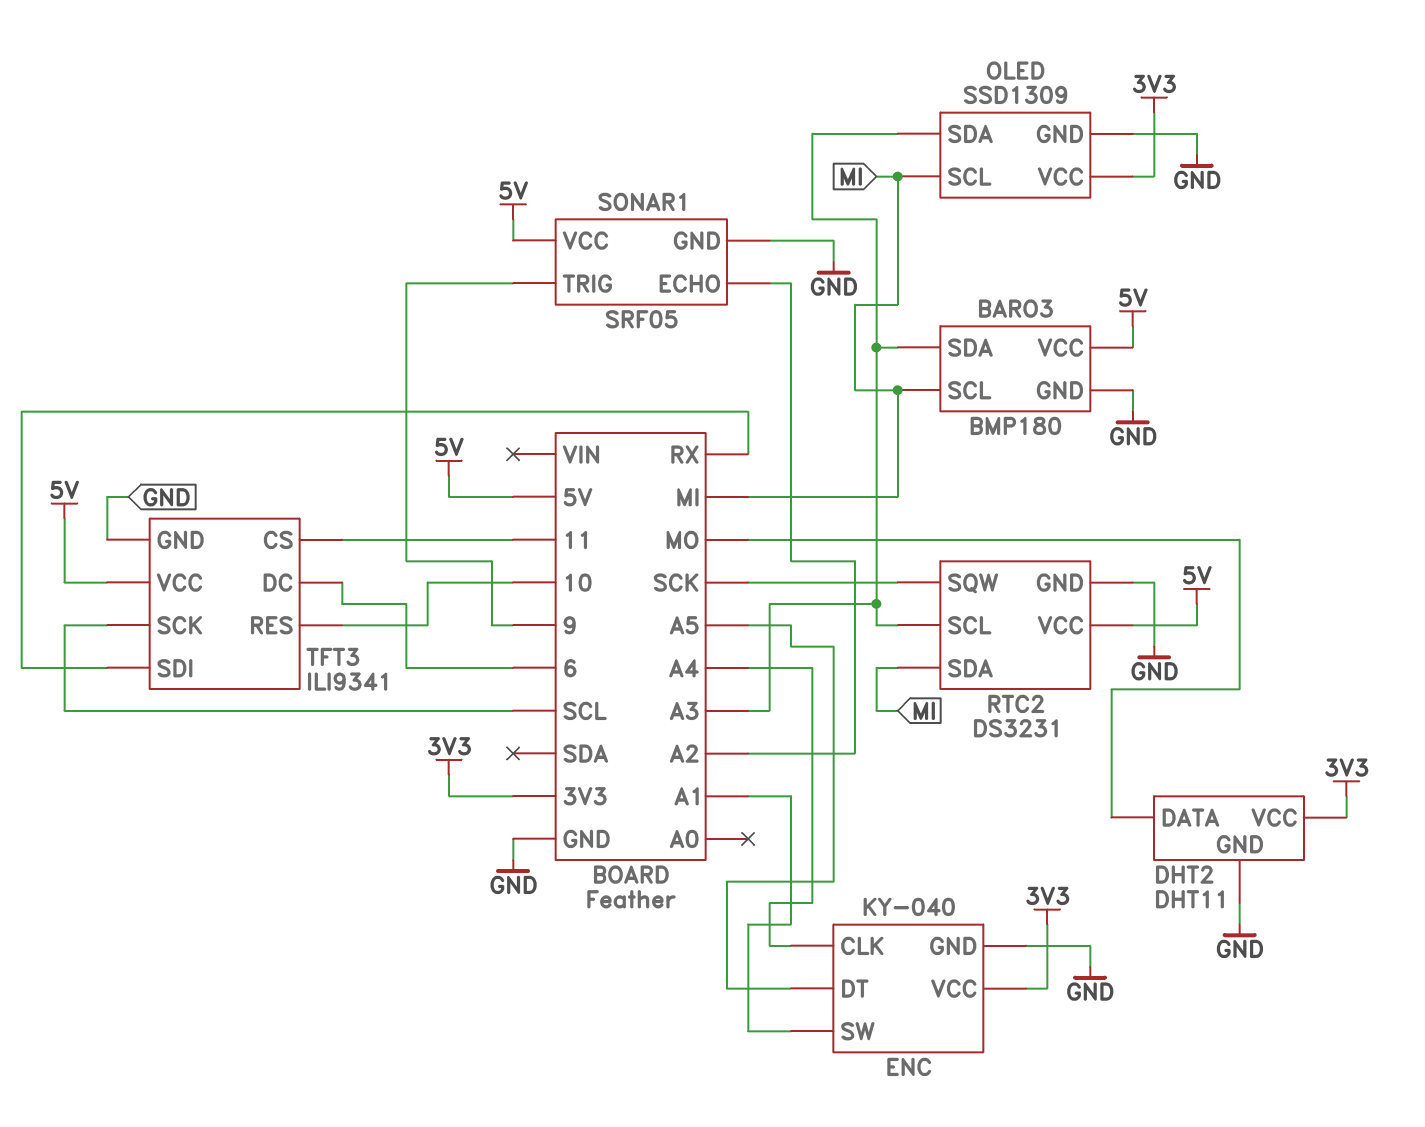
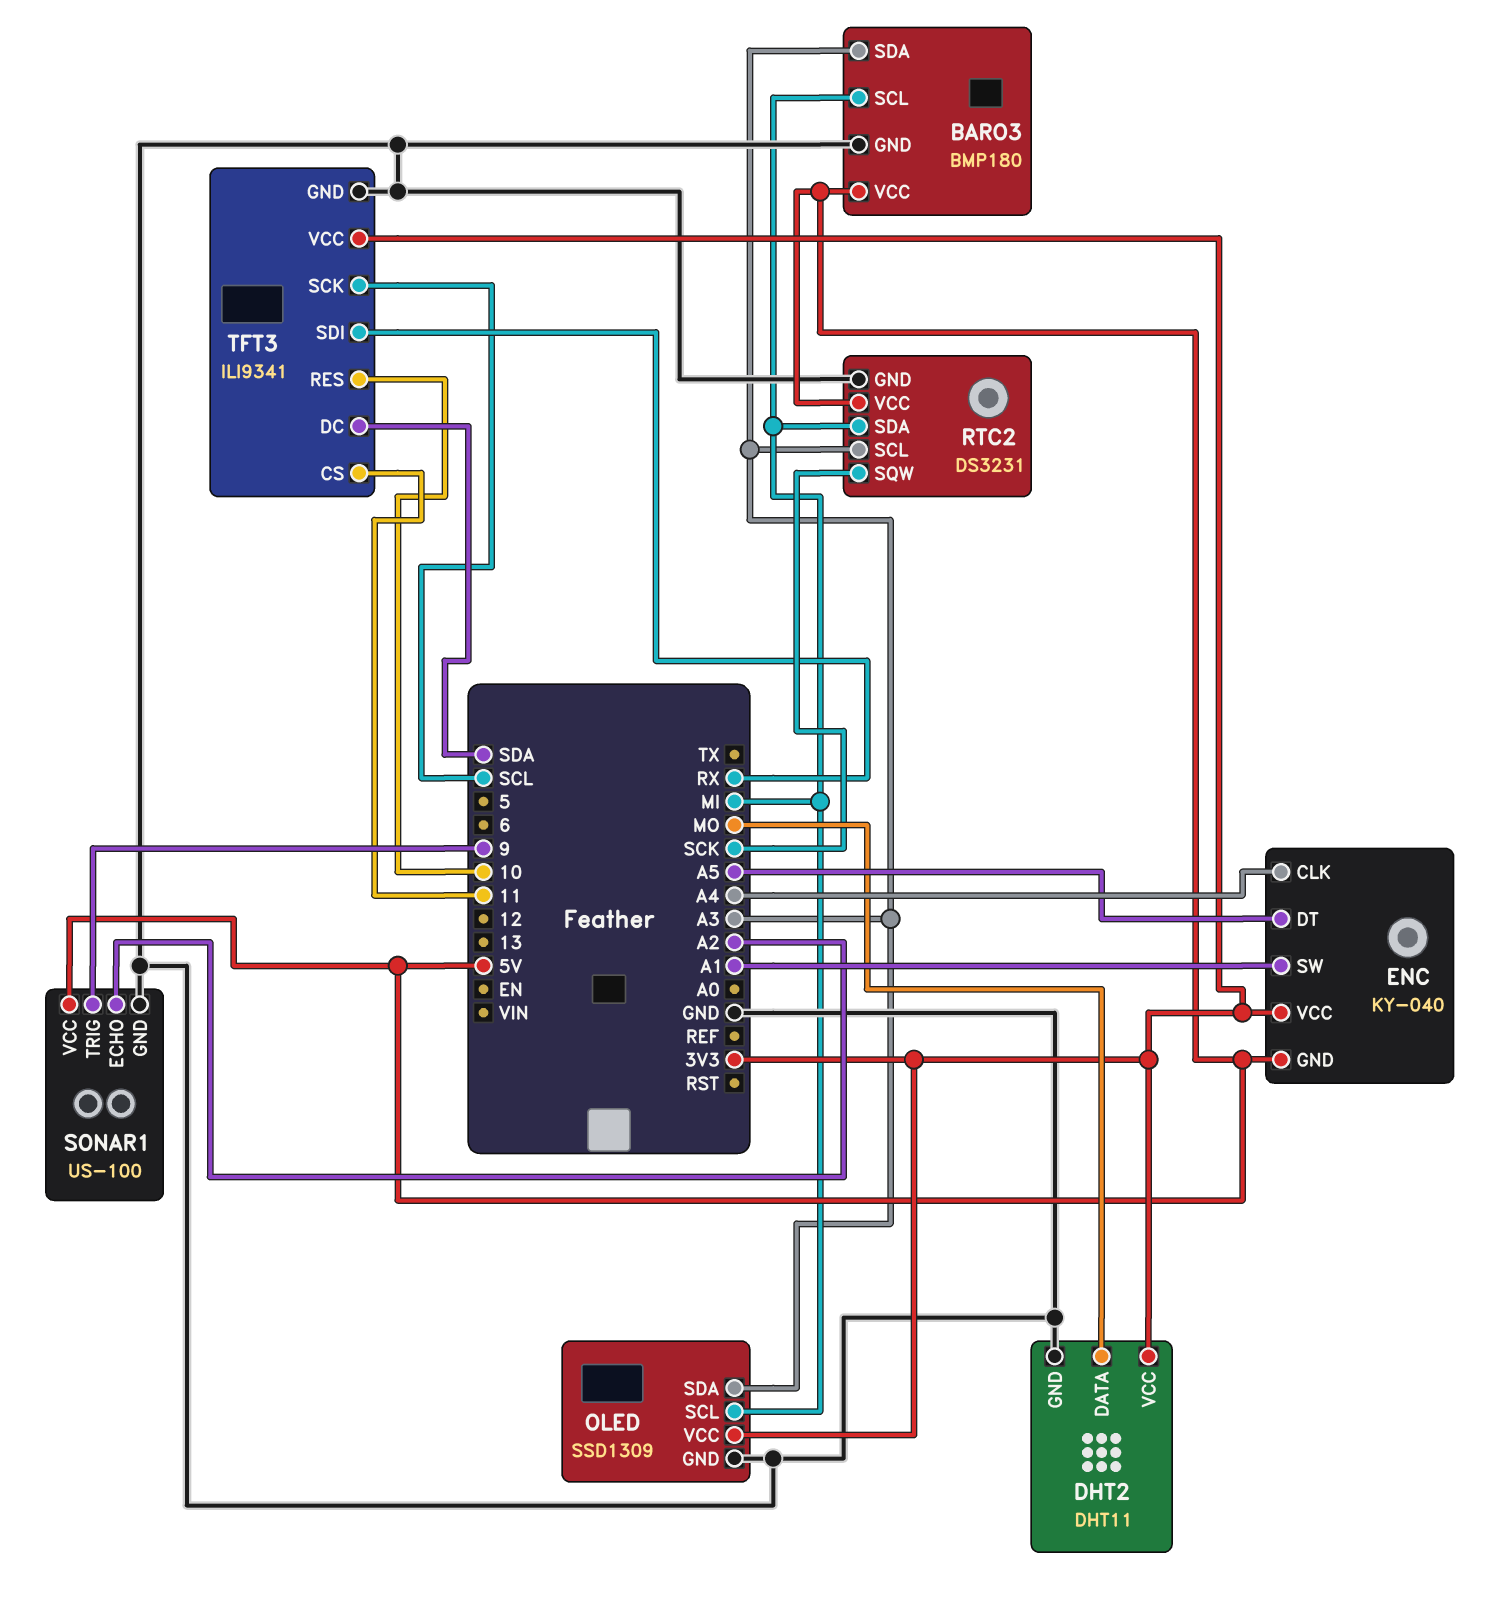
ENC pin GND: GND -> 5V
SONAR1: SRF05 -> US-100
TFT3 pin DC: 6 -> SDA
TFT3 pin VCC: 5V -> 3V3

